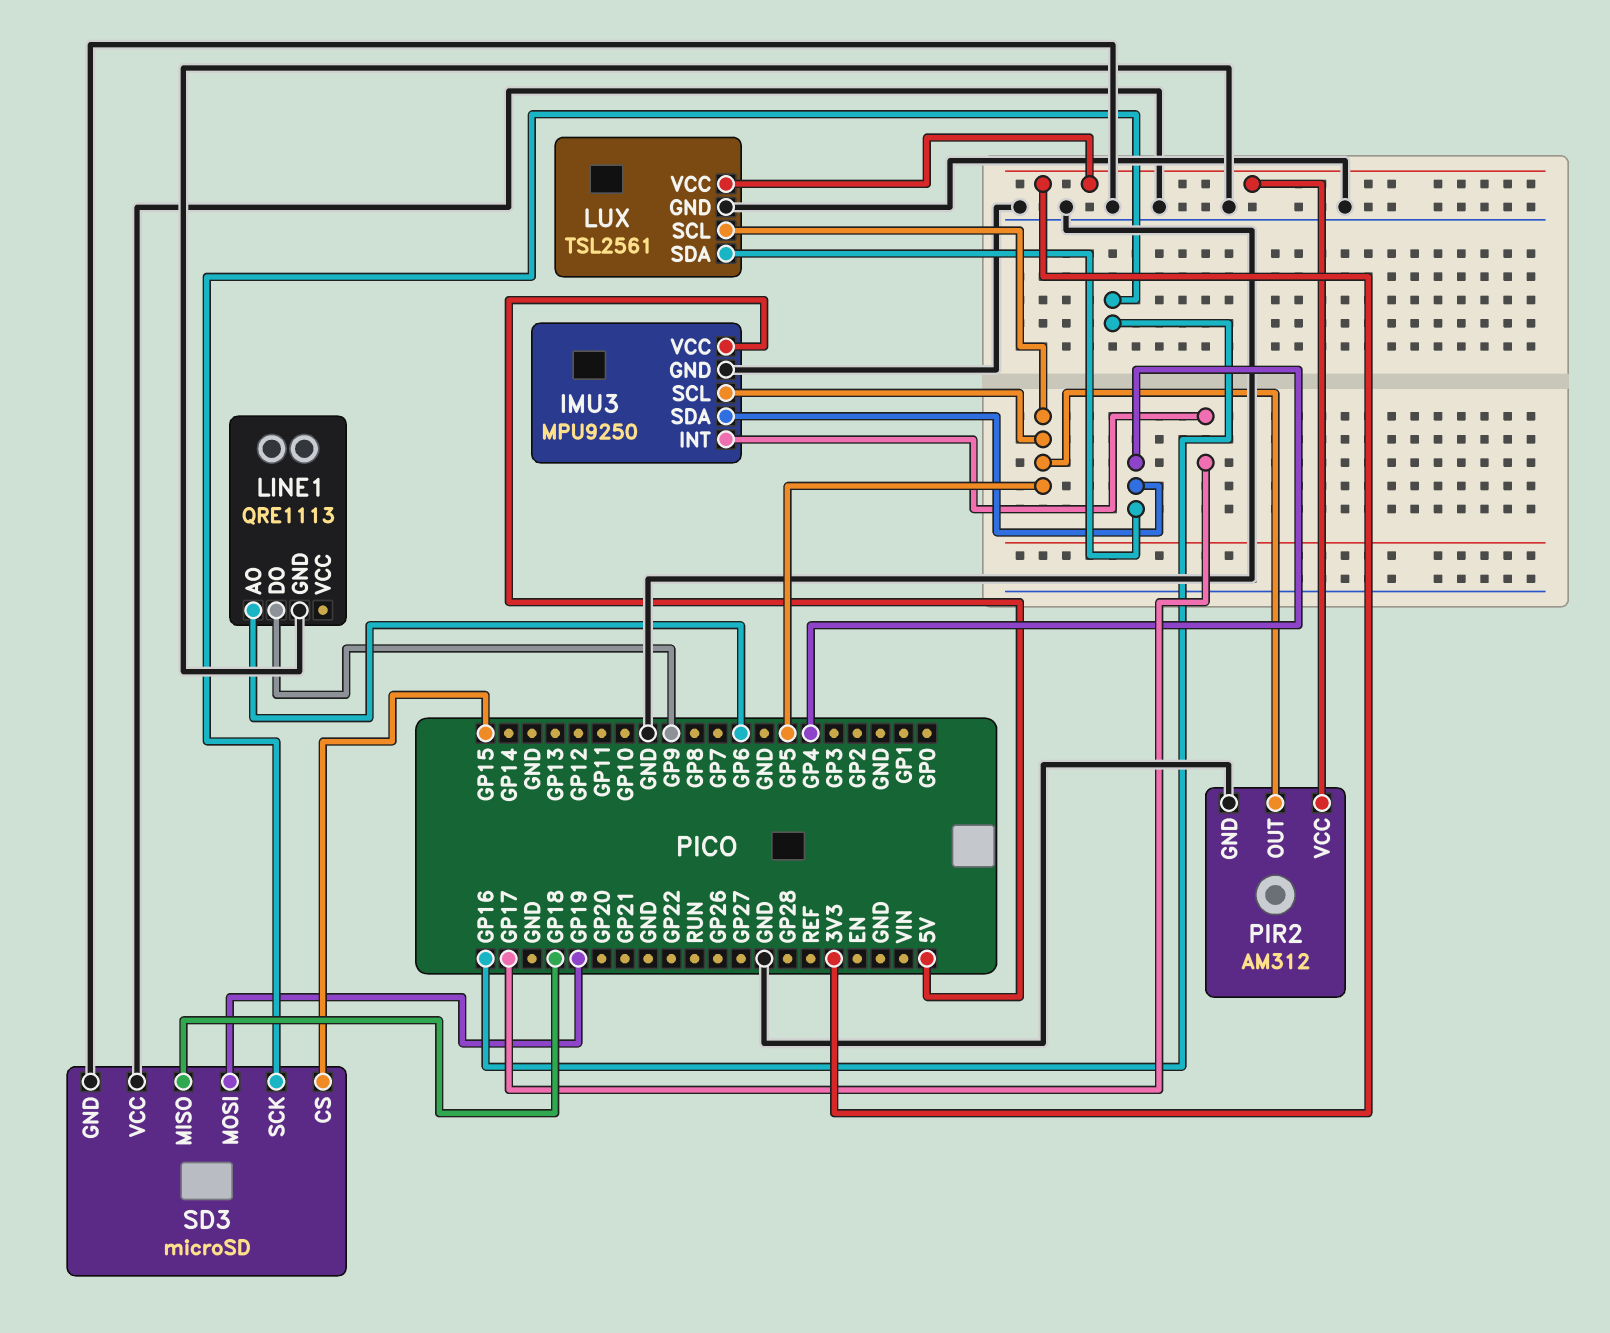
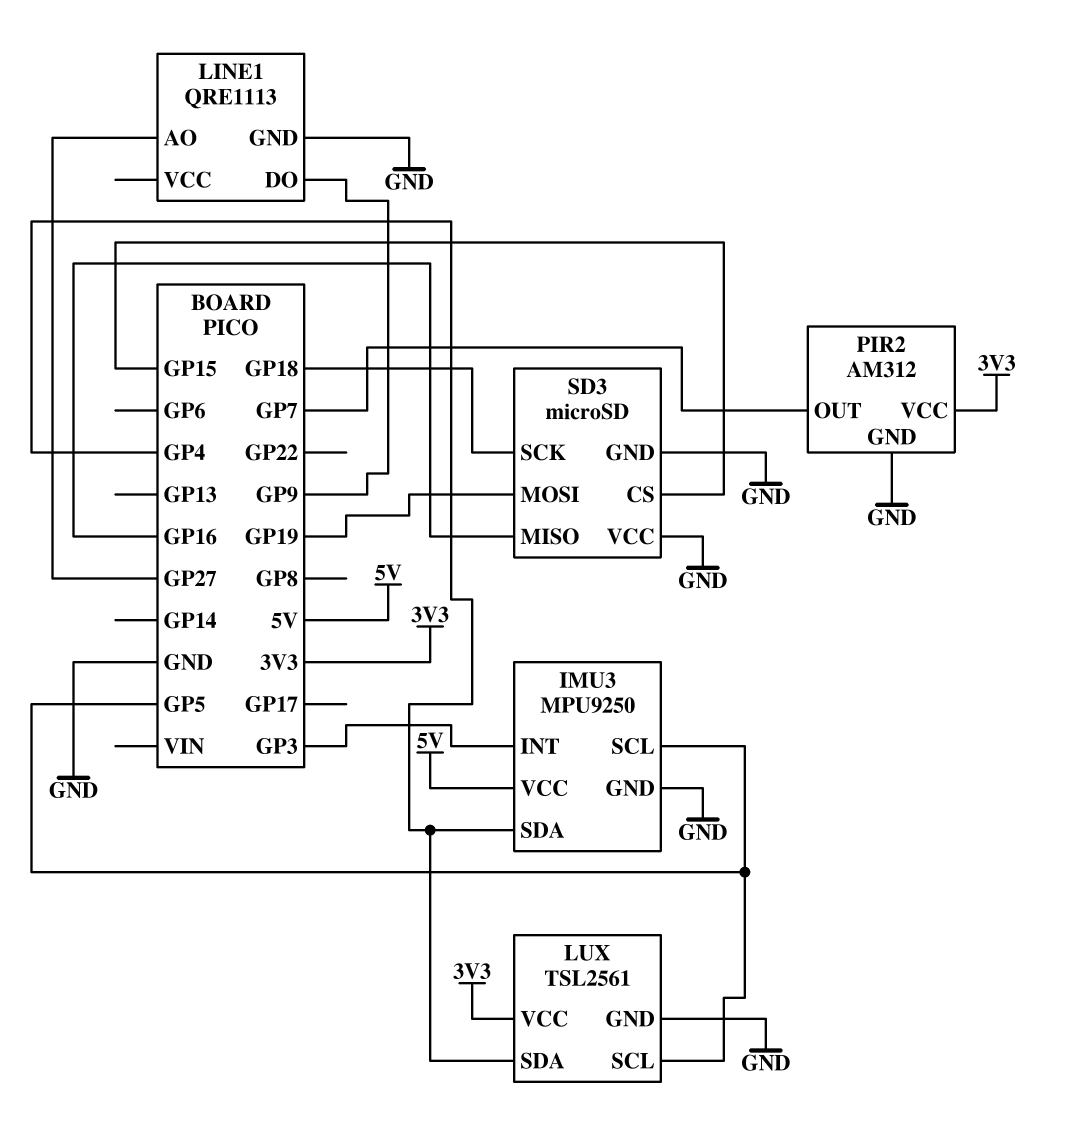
IMU3 pin INT: GP17 -> GP3
LINE1 pin AO: GP6 -> GP27
PIR2 pin OUT: GP5 -> GP7
SD3 pin MISO: GP18 -> GP16
SD3 pin SCK: GP16 -> GP18

